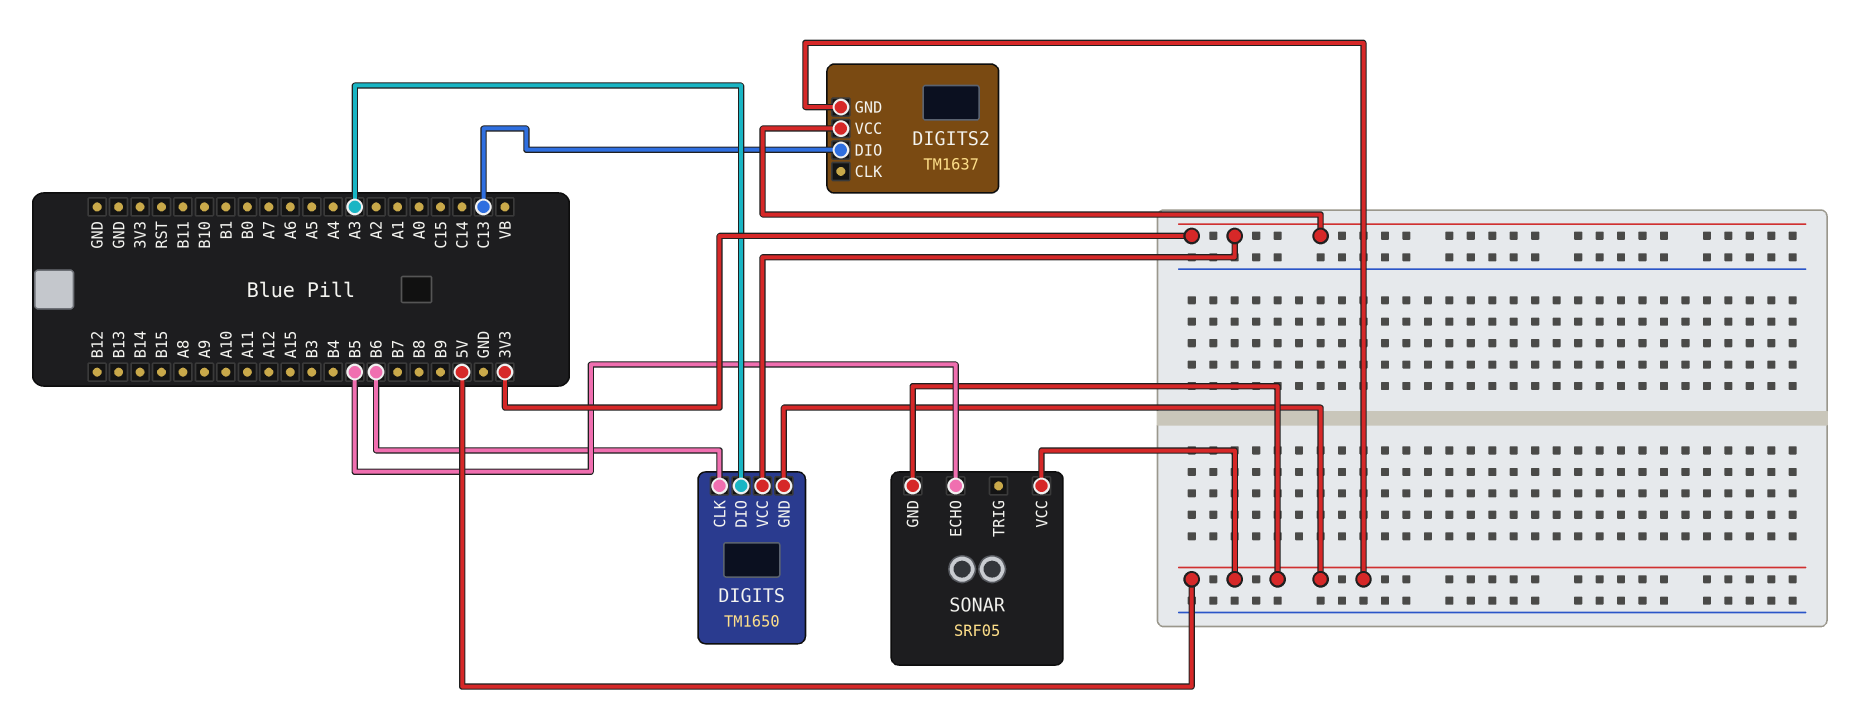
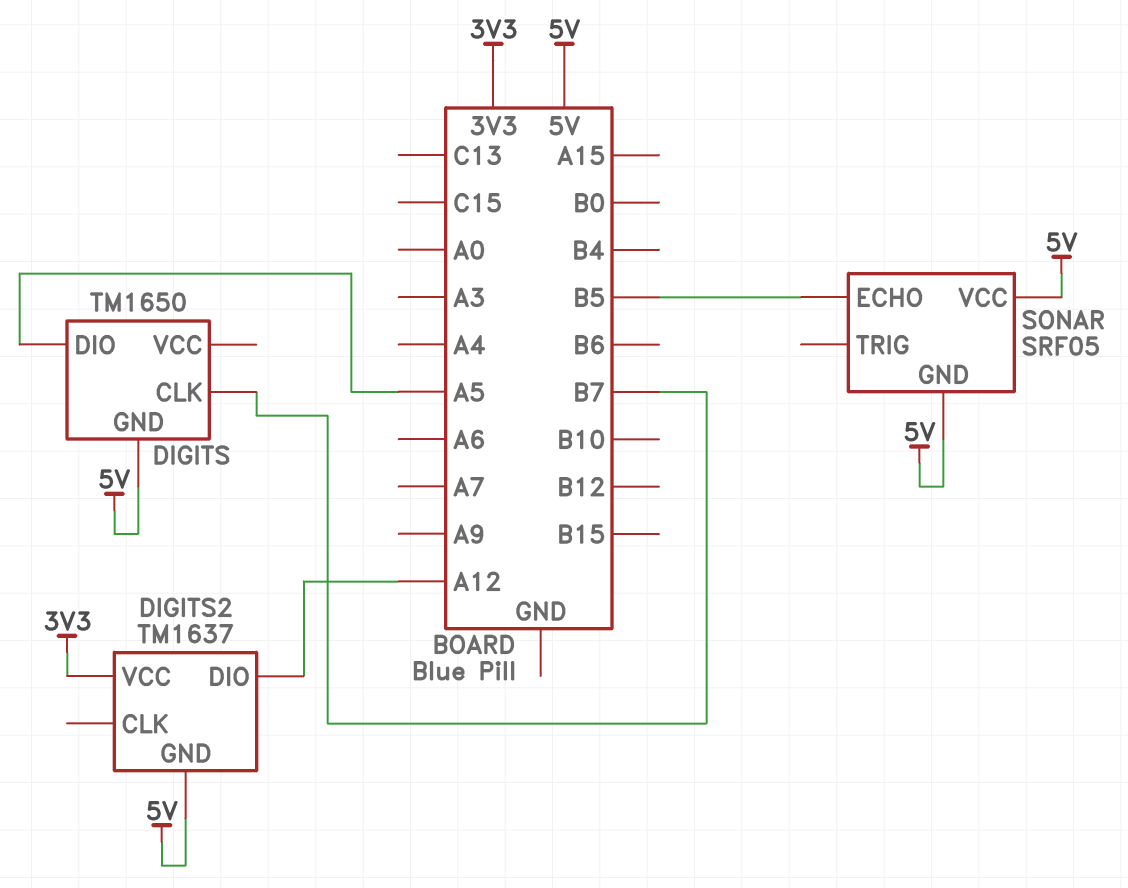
DIGITS pin CLK: B6 -> B7
DIGITS pin DIO: A3 -> A5
DIGITS pin VCC: 3V3 -> none
DIGITS2 pin DIO: C13 -> A12

